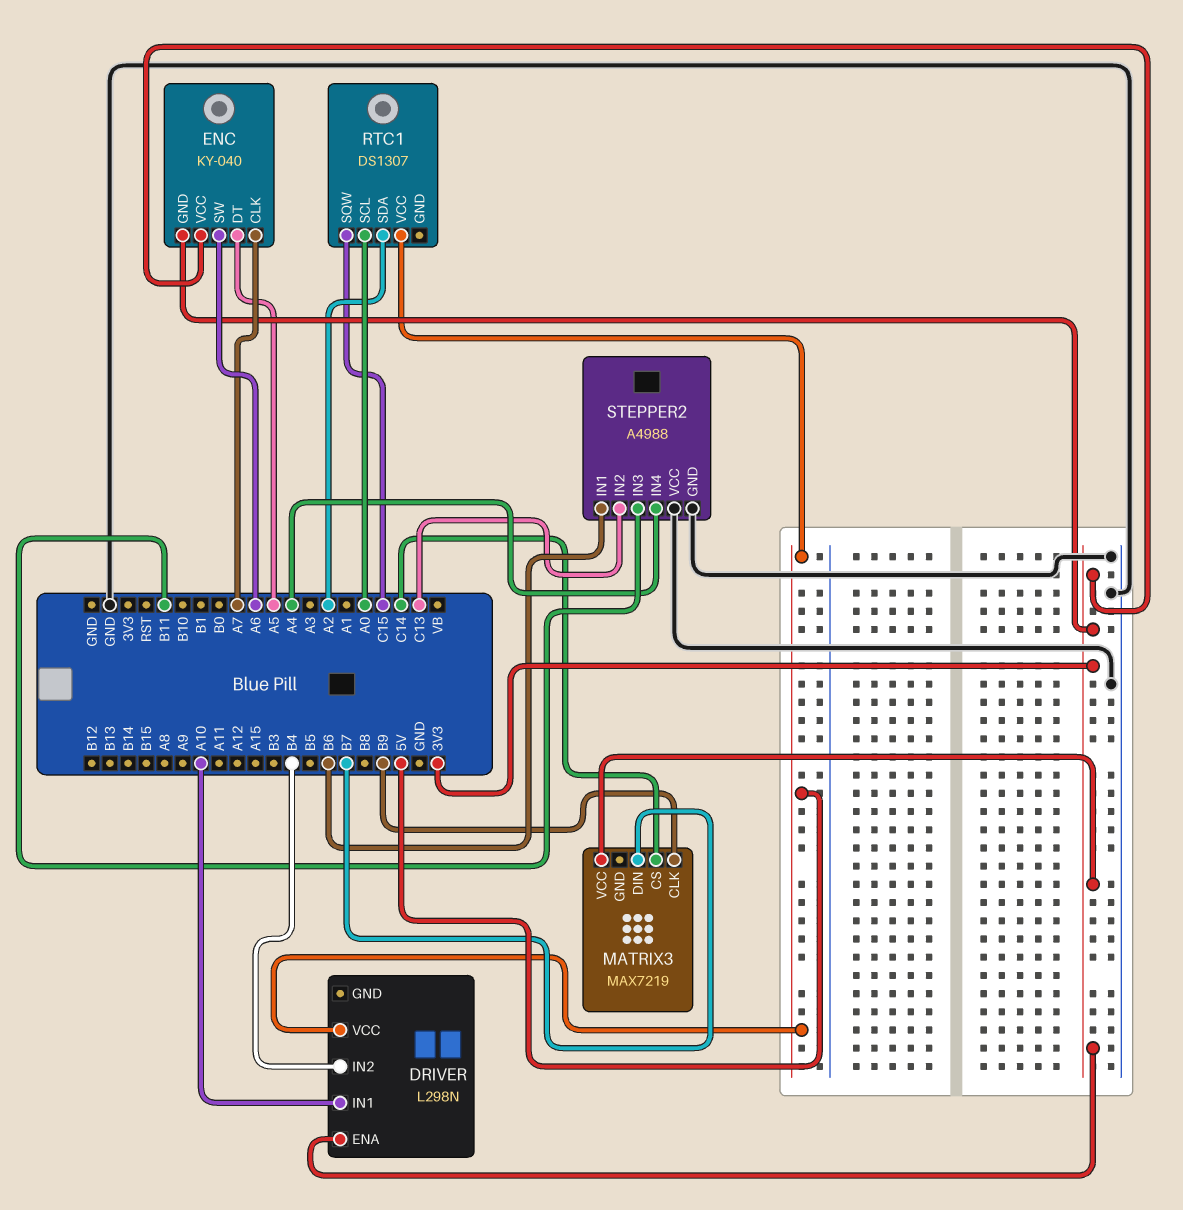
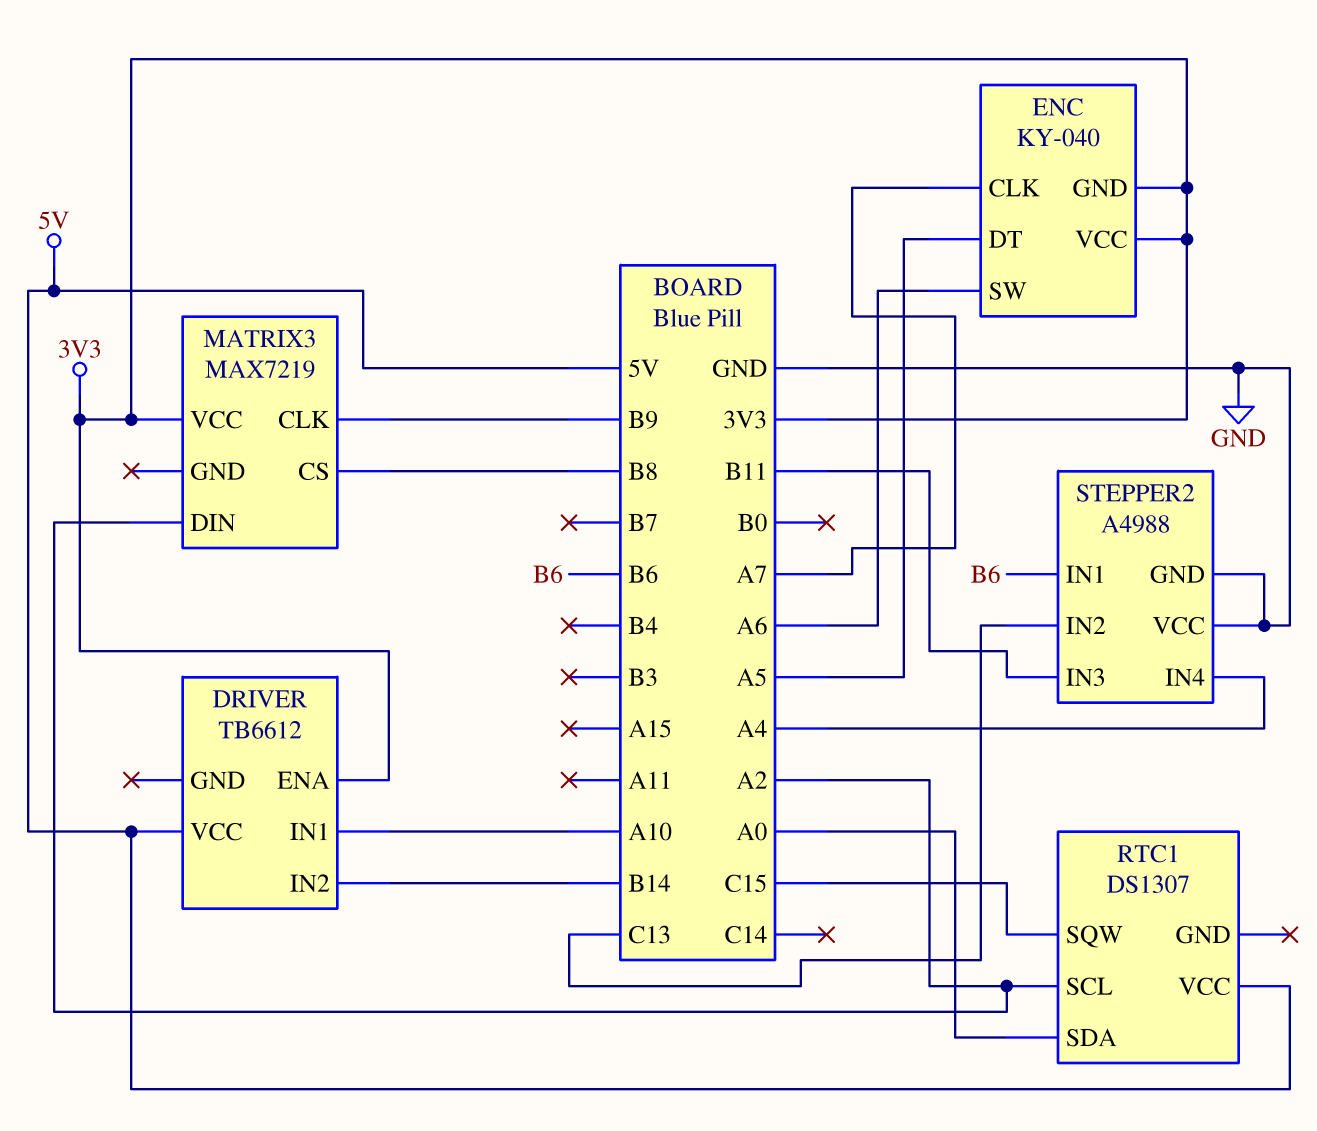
DRIVER: L298N -> TB6612
DRIVER pin IN2: B4 -> B14
MATRIX3 pin CS: C14 -> B8
MATRIX3 pin DIN: B7 -> A2
RTC1 pin SCL: A0 -> A2
RTC1 pin SDA: A2 -> A0

